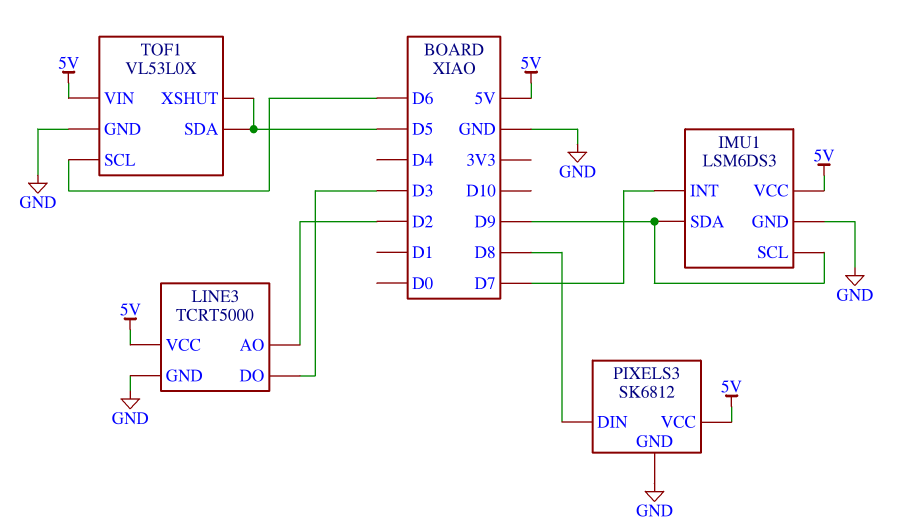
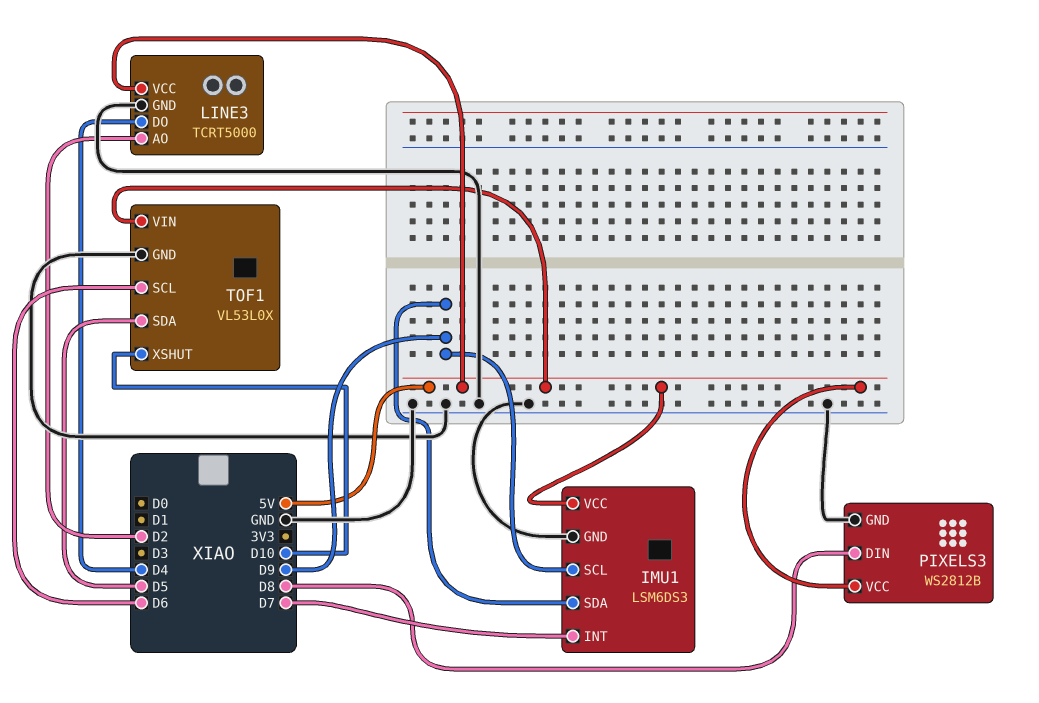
LINE3 pin DO: D3 -> D4
PIXELS3: SK6812 -> WS2812B
TOF1 pin XSHUT: D5 -> D10

